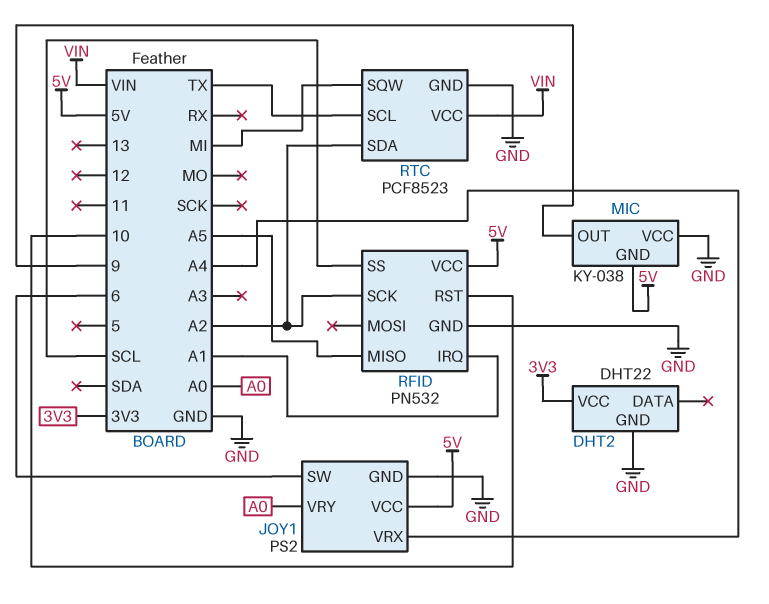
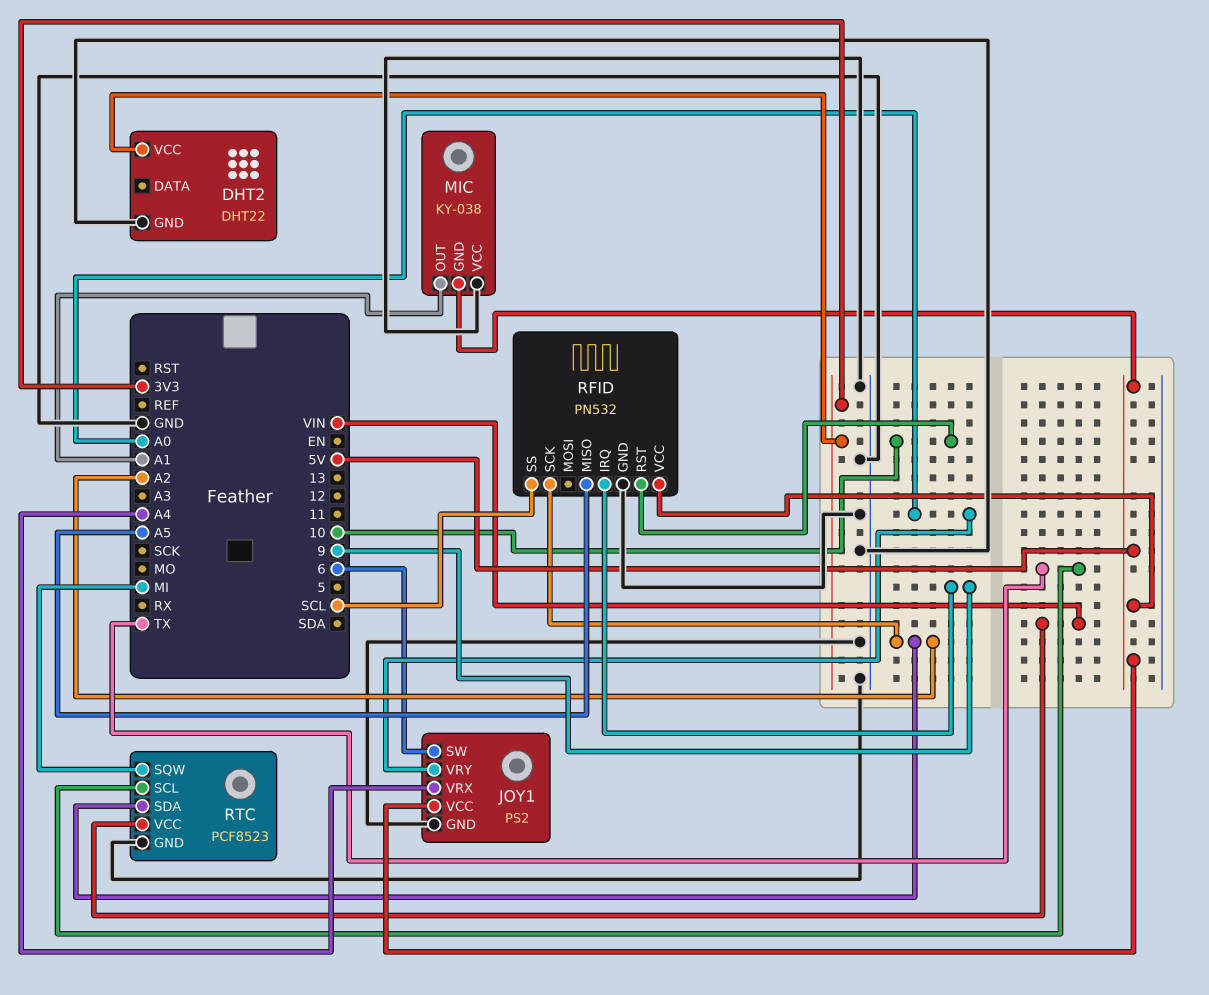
MIC pin OUT: 9 -> A1
RFID pin IRQ: A1 -> 9

